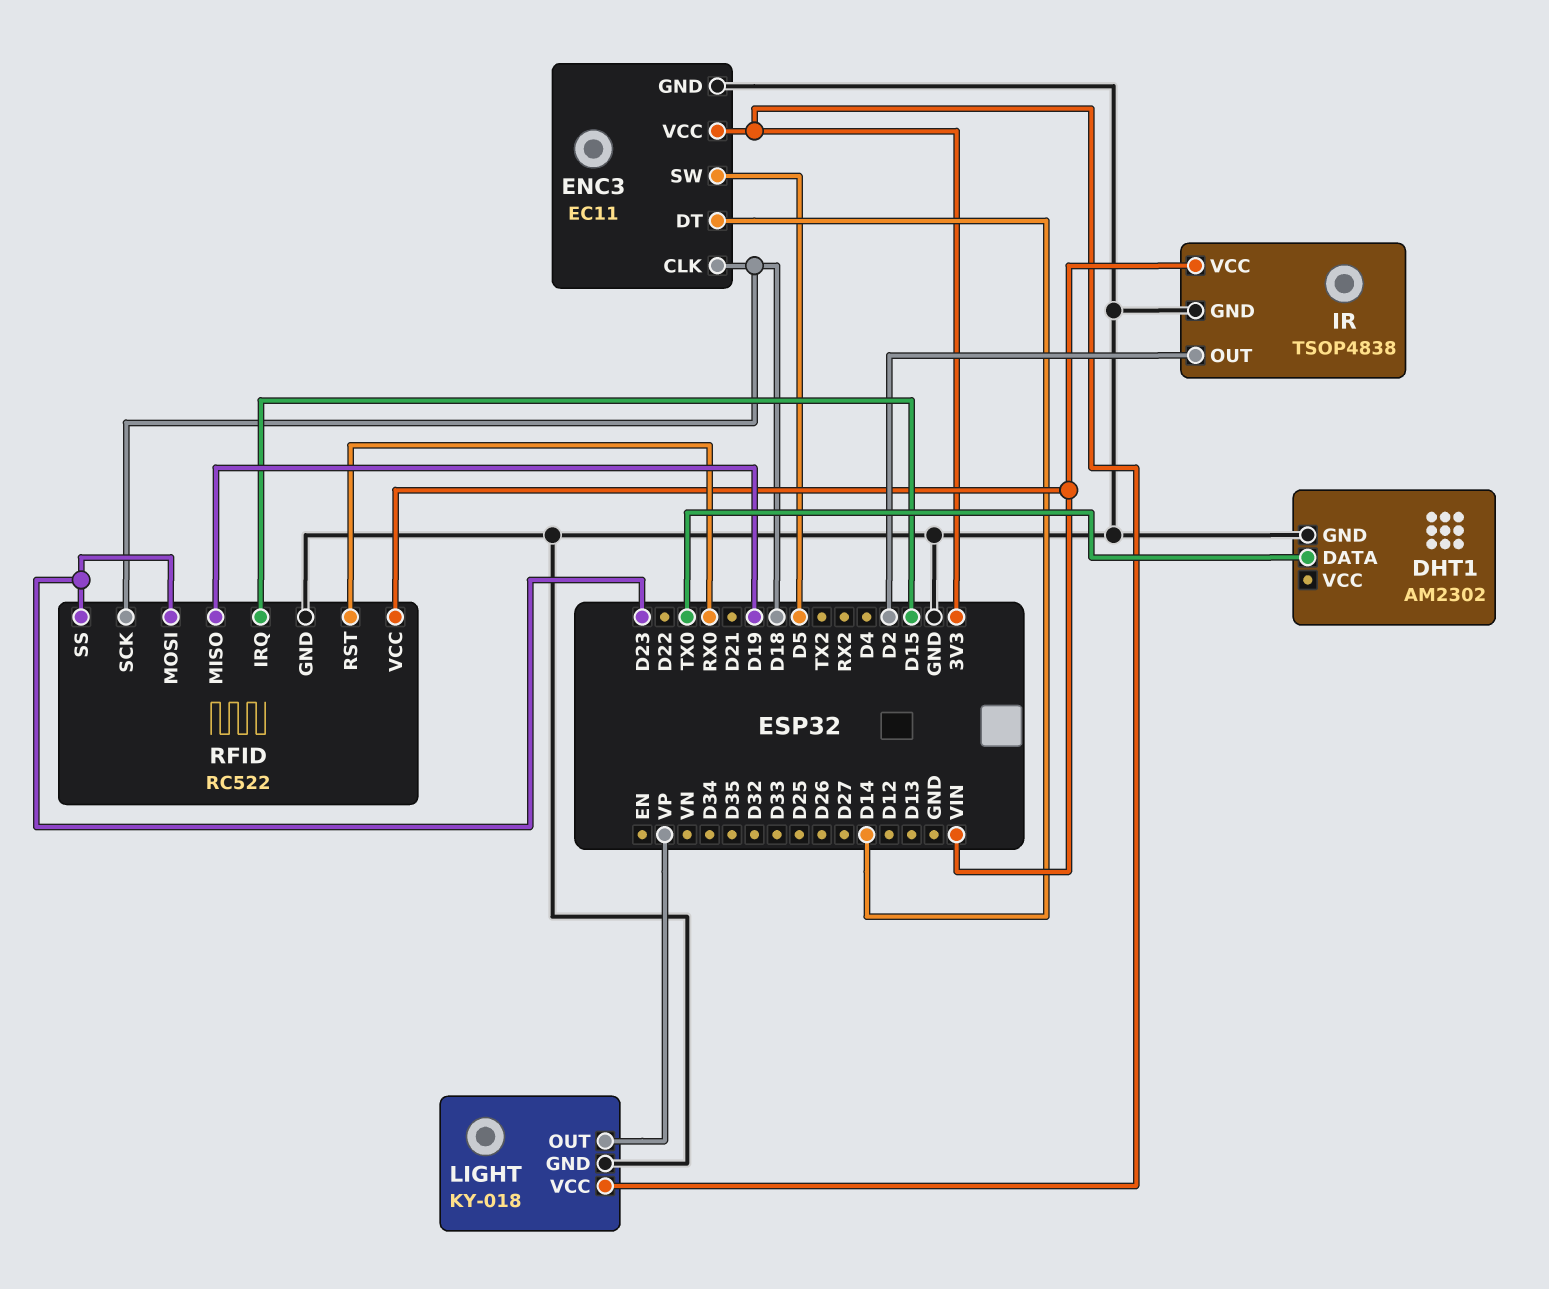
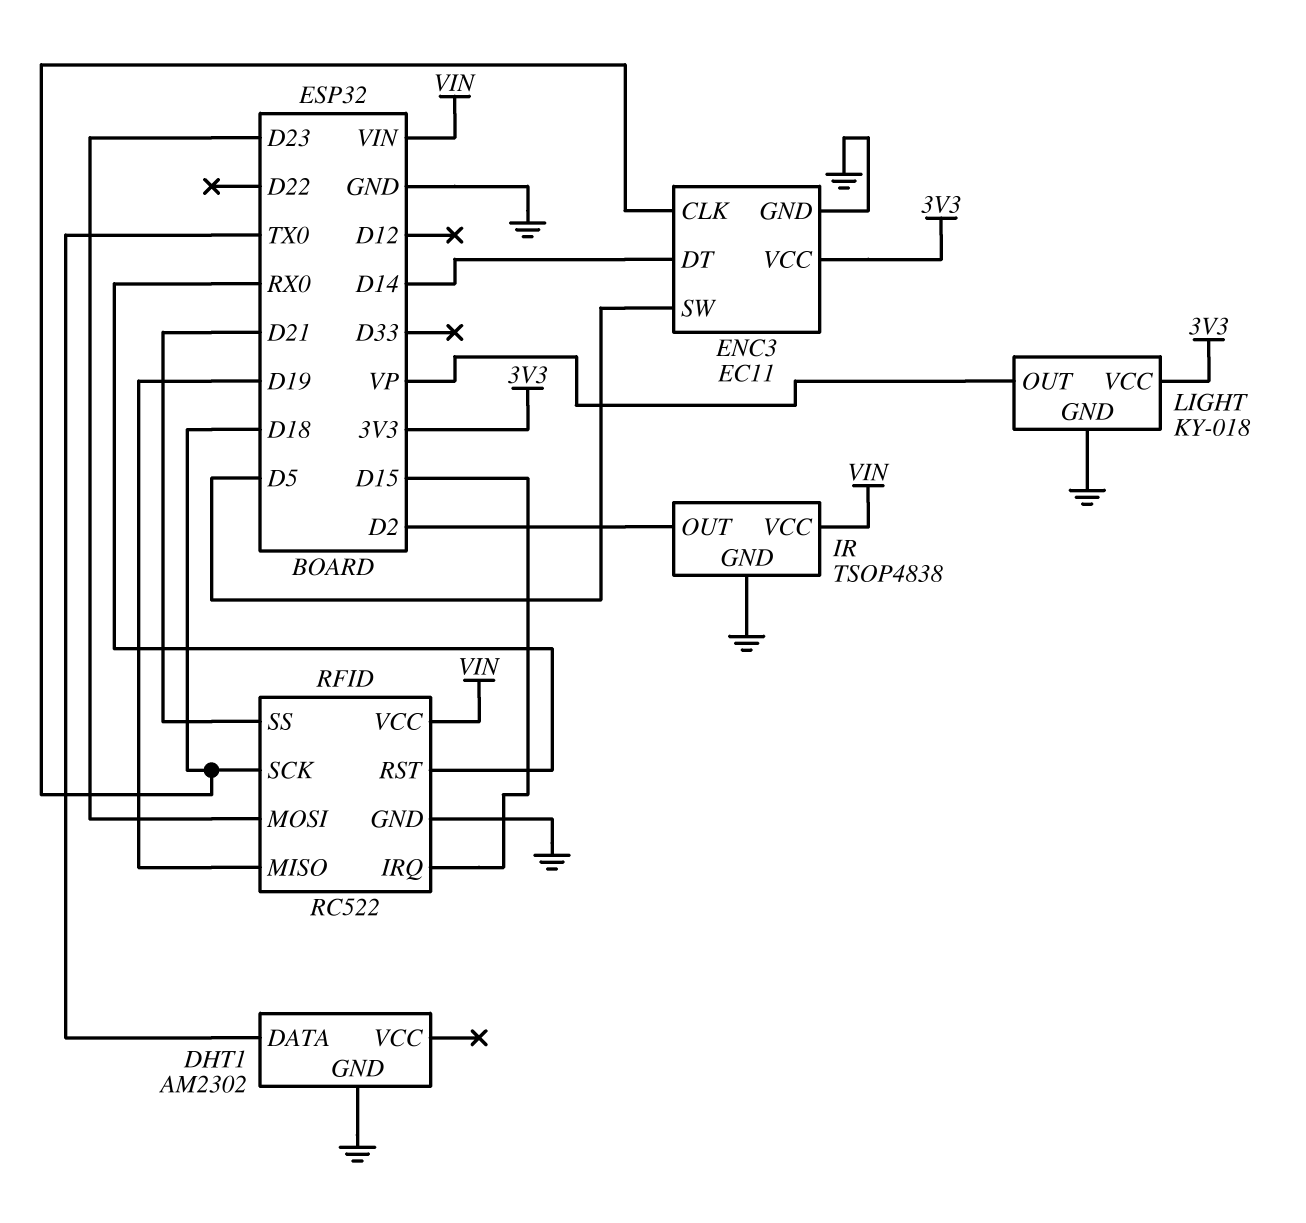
RFID pin SS: D23 -> D21

